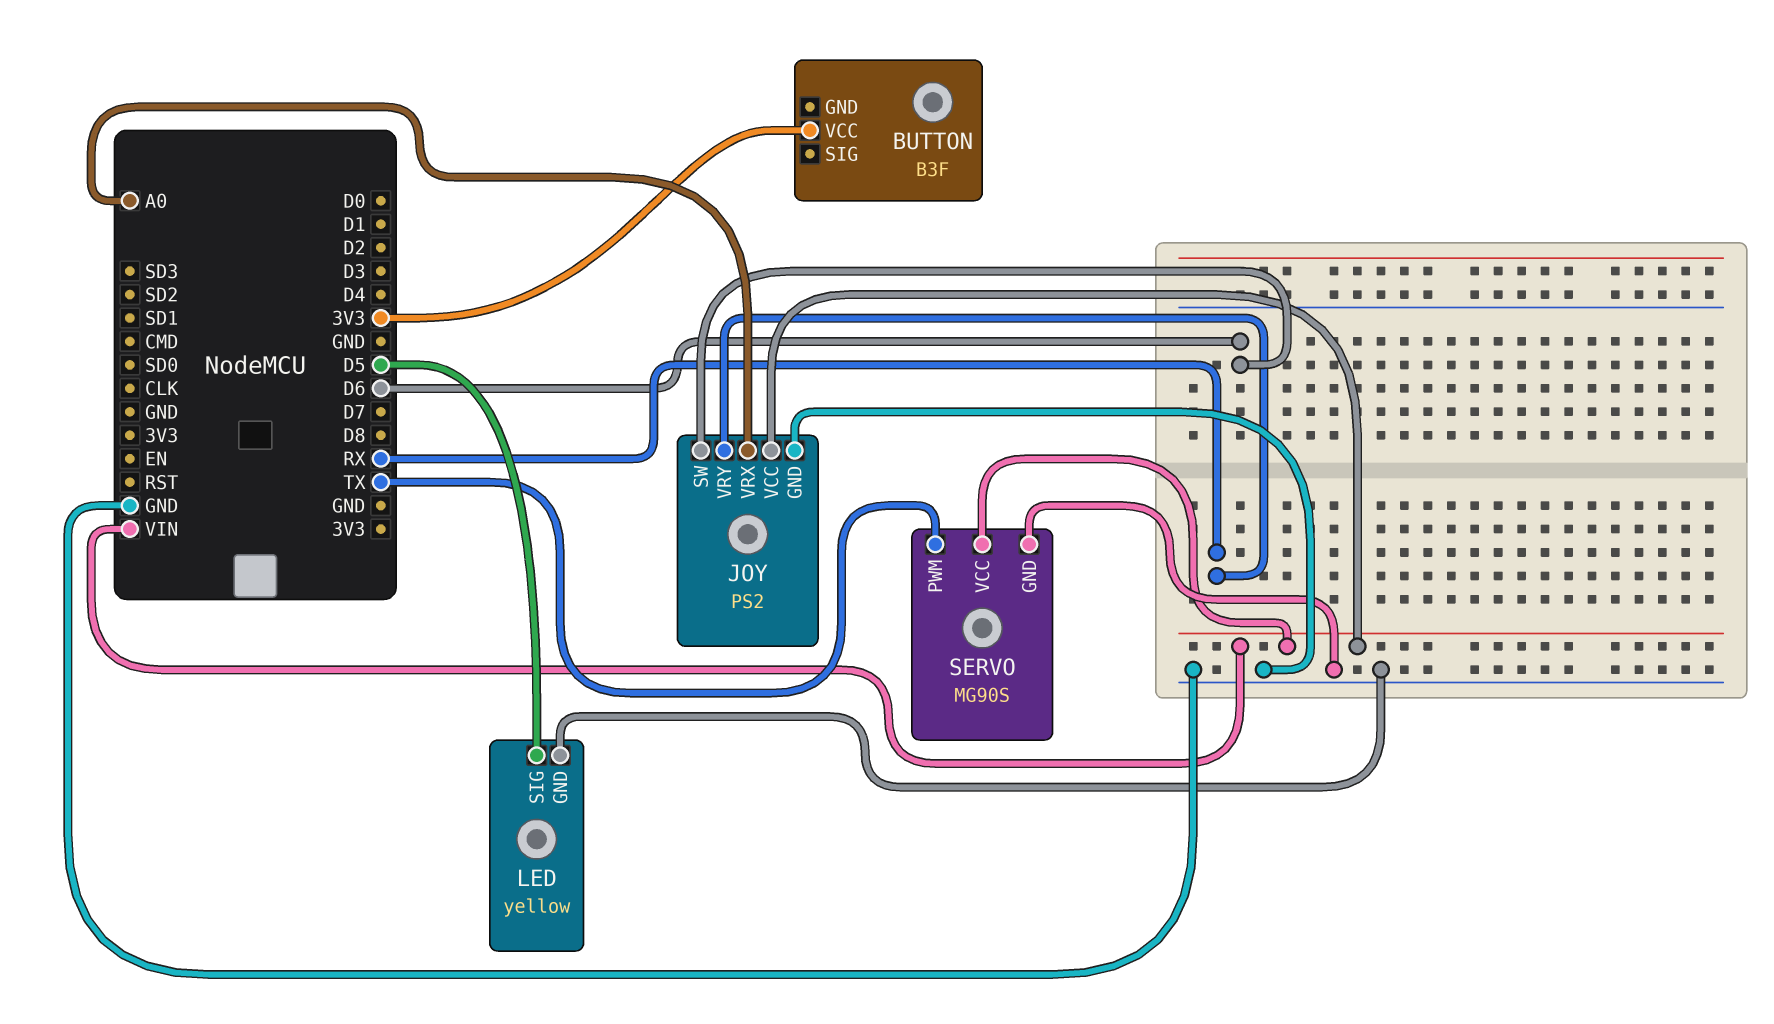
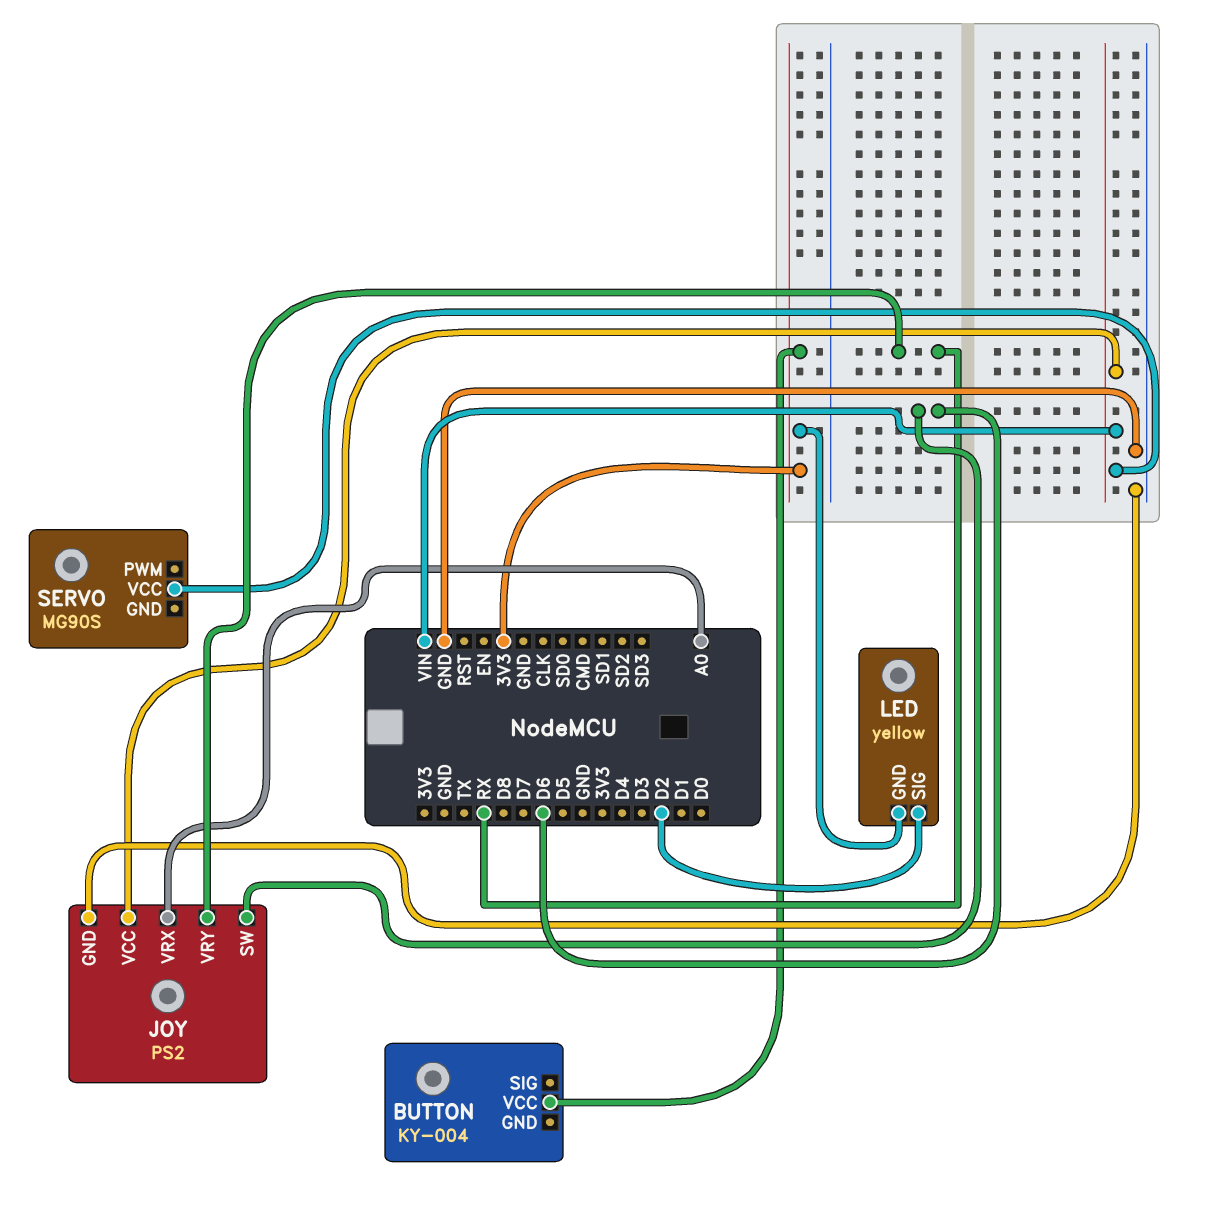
BUTTON: B3F -> KY-004
LED pin GND: GND -> 3V3
LED pin SIG: D5 -> D2
SERVO pin GND: GND -> none
SERVO pin PWM: TX -> none

